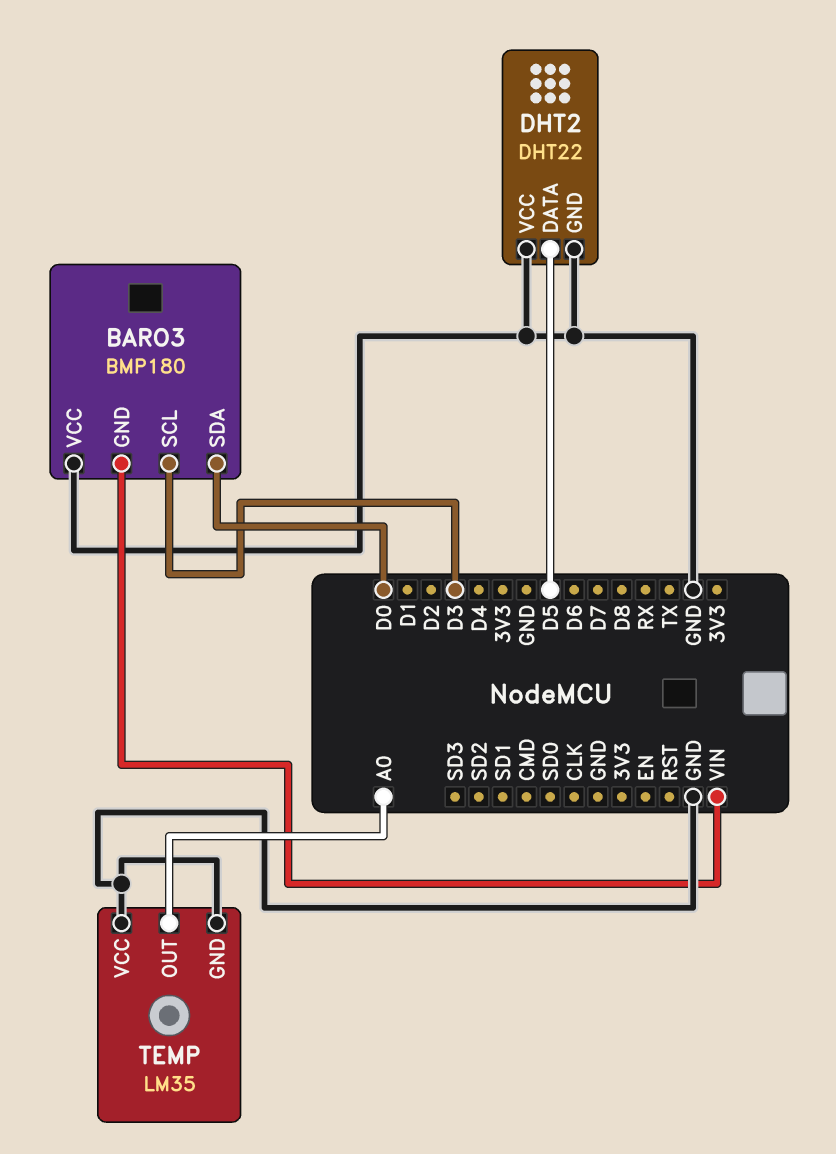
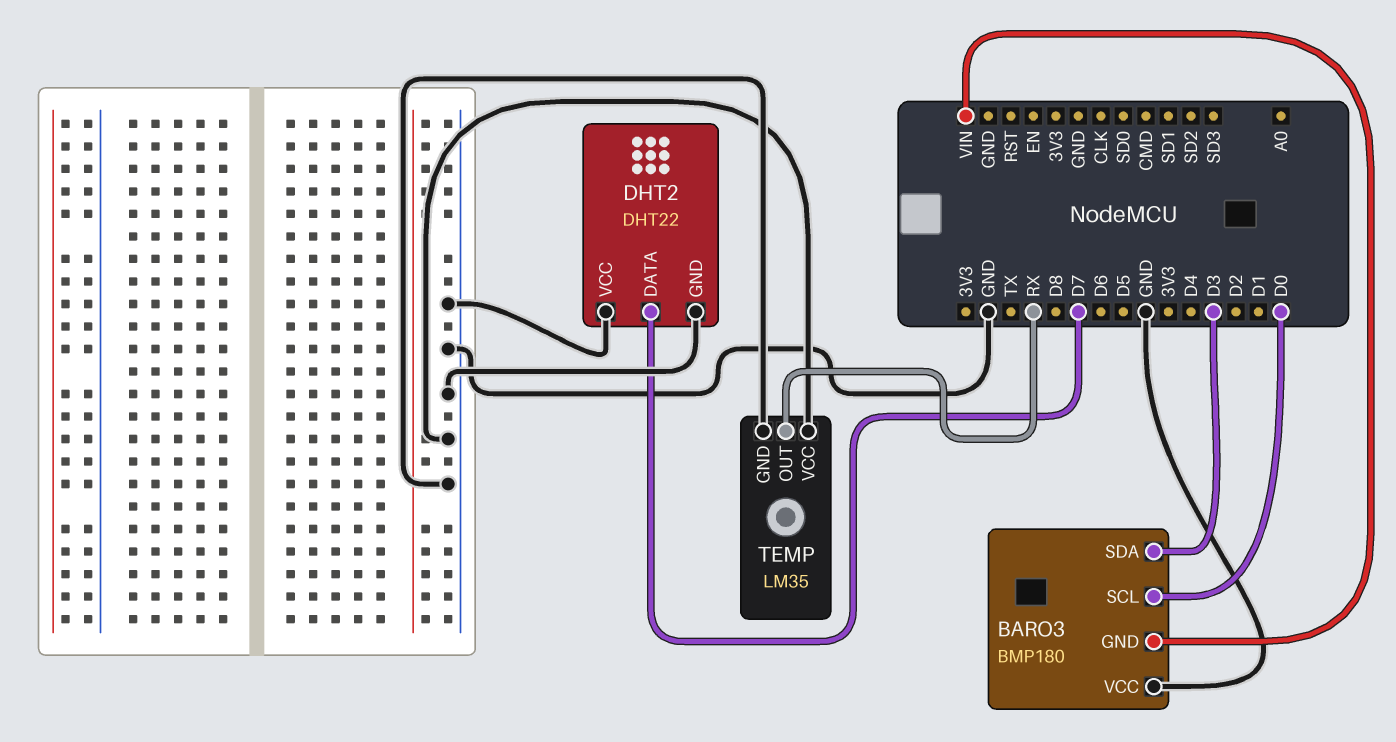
BARO3 pin SCL: D3 -> D0
BARO3 pin SDA: D0 -> D3
DHT2 pin DATA: D5 -> D7
TEMP pin OUT: A0 -> RX

